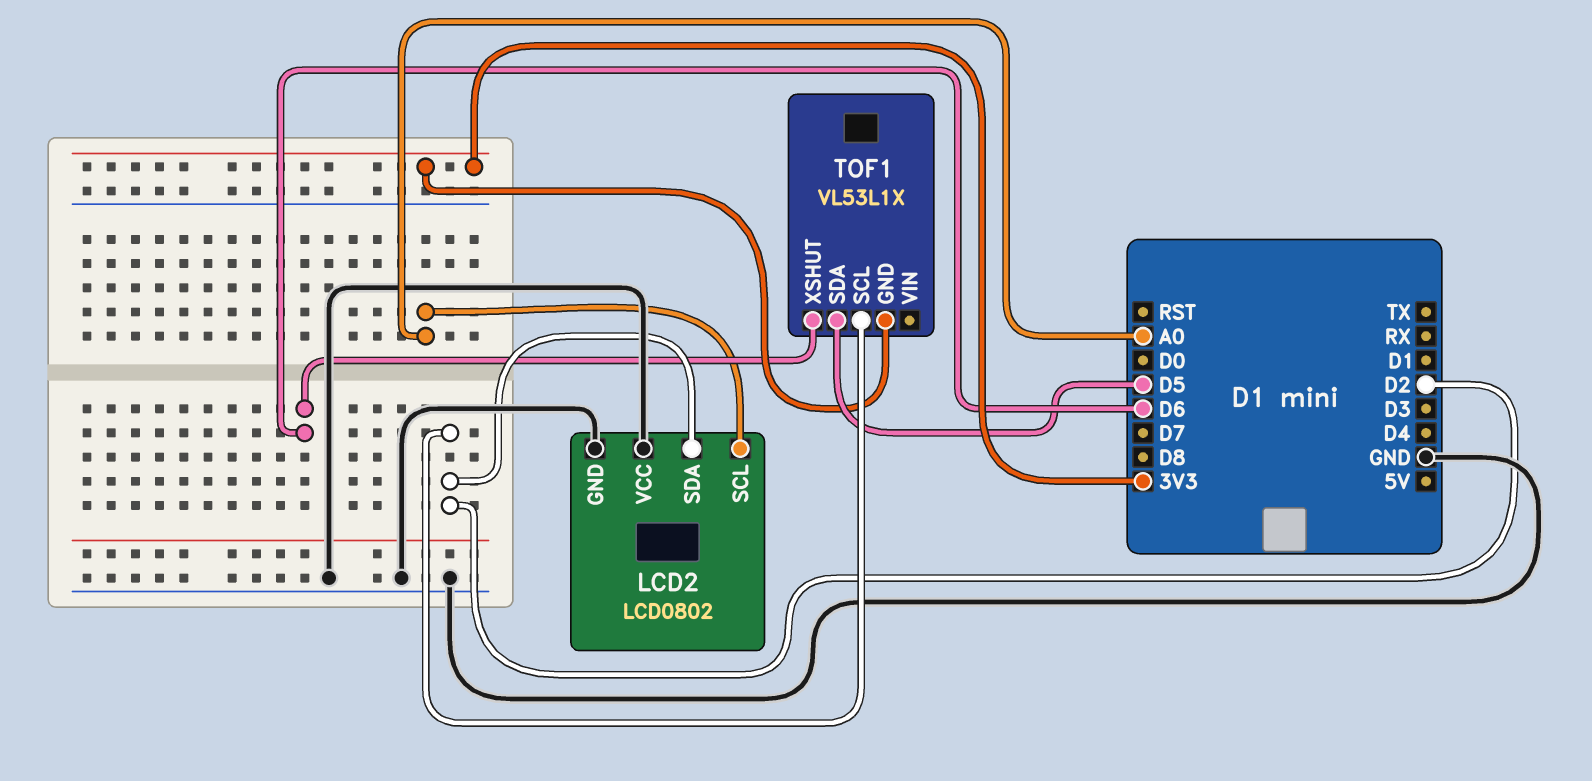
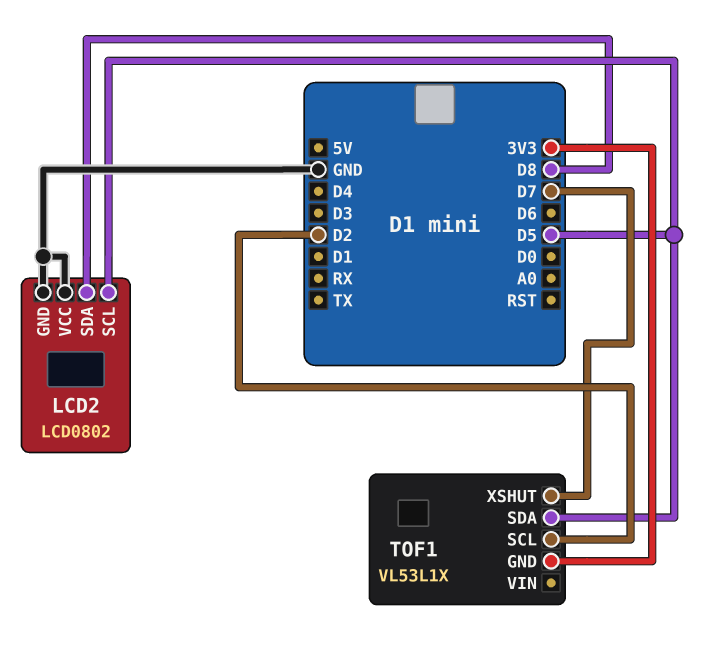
LCD2 pin SCL: A0 -> D5
LCD2 pin SDA: D2 -> D8
TOF1 pin XSHUT: D6 -> D7

